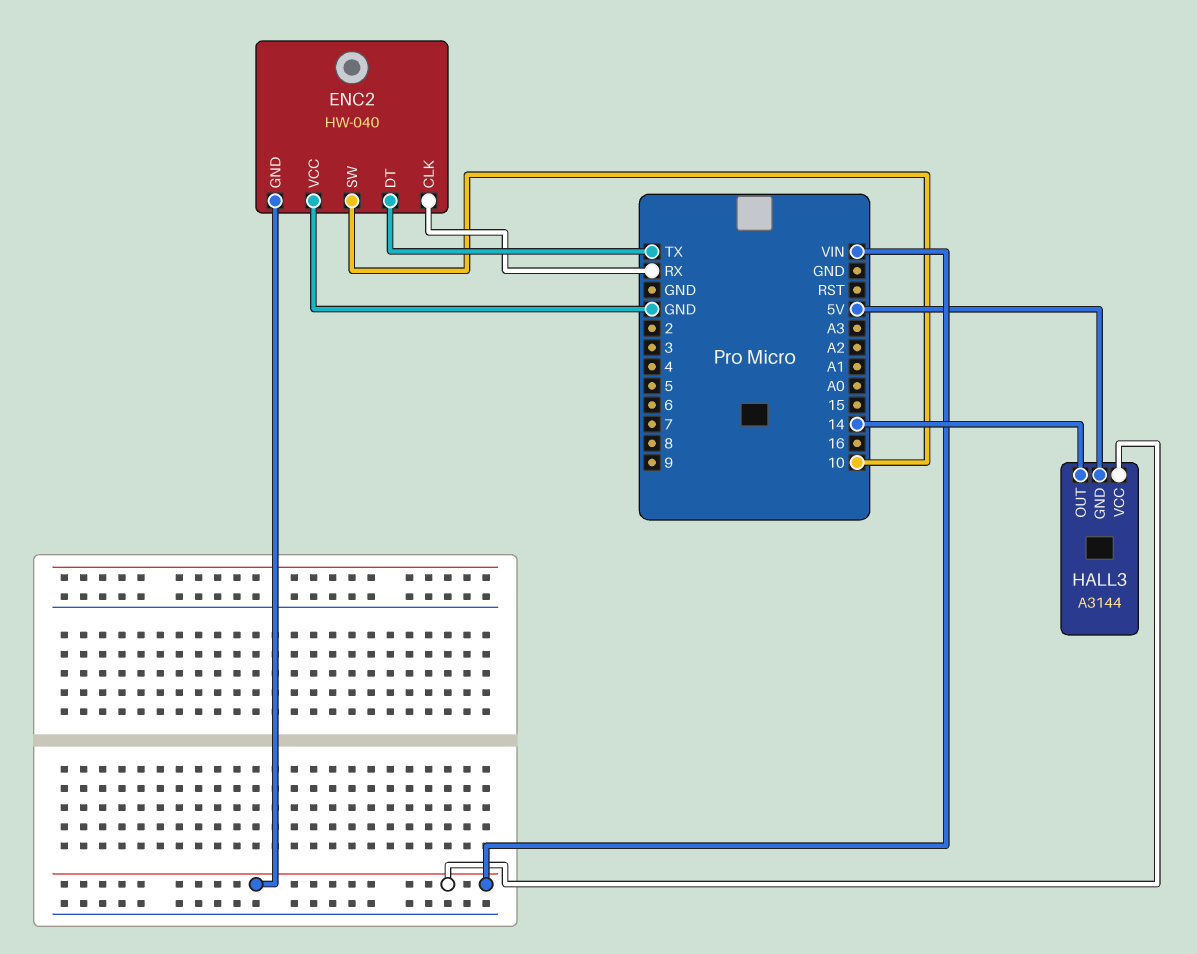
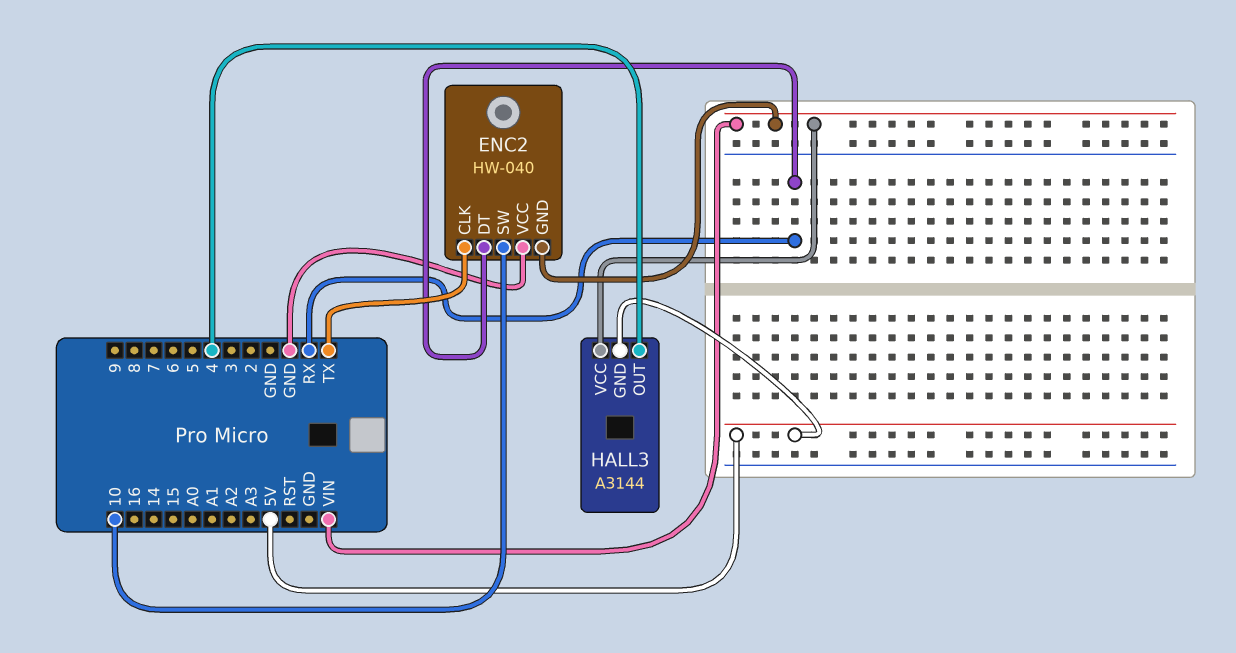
ENC2 pin CLK: RX -> TX
ENC2 pin DT: TX -> RX
HALL3 pin OUT: 14 -> 4

